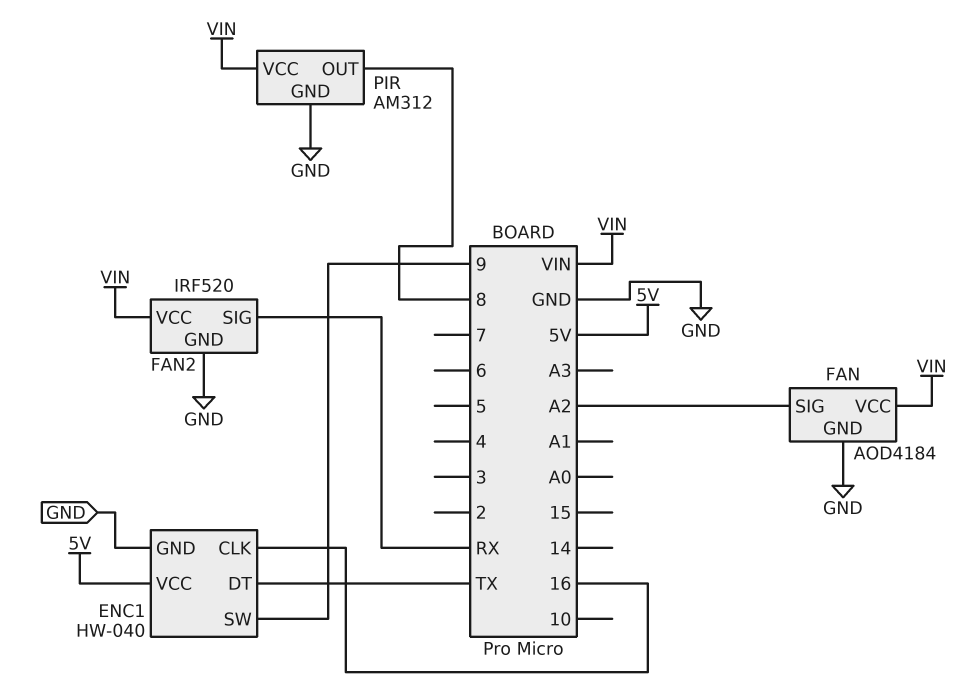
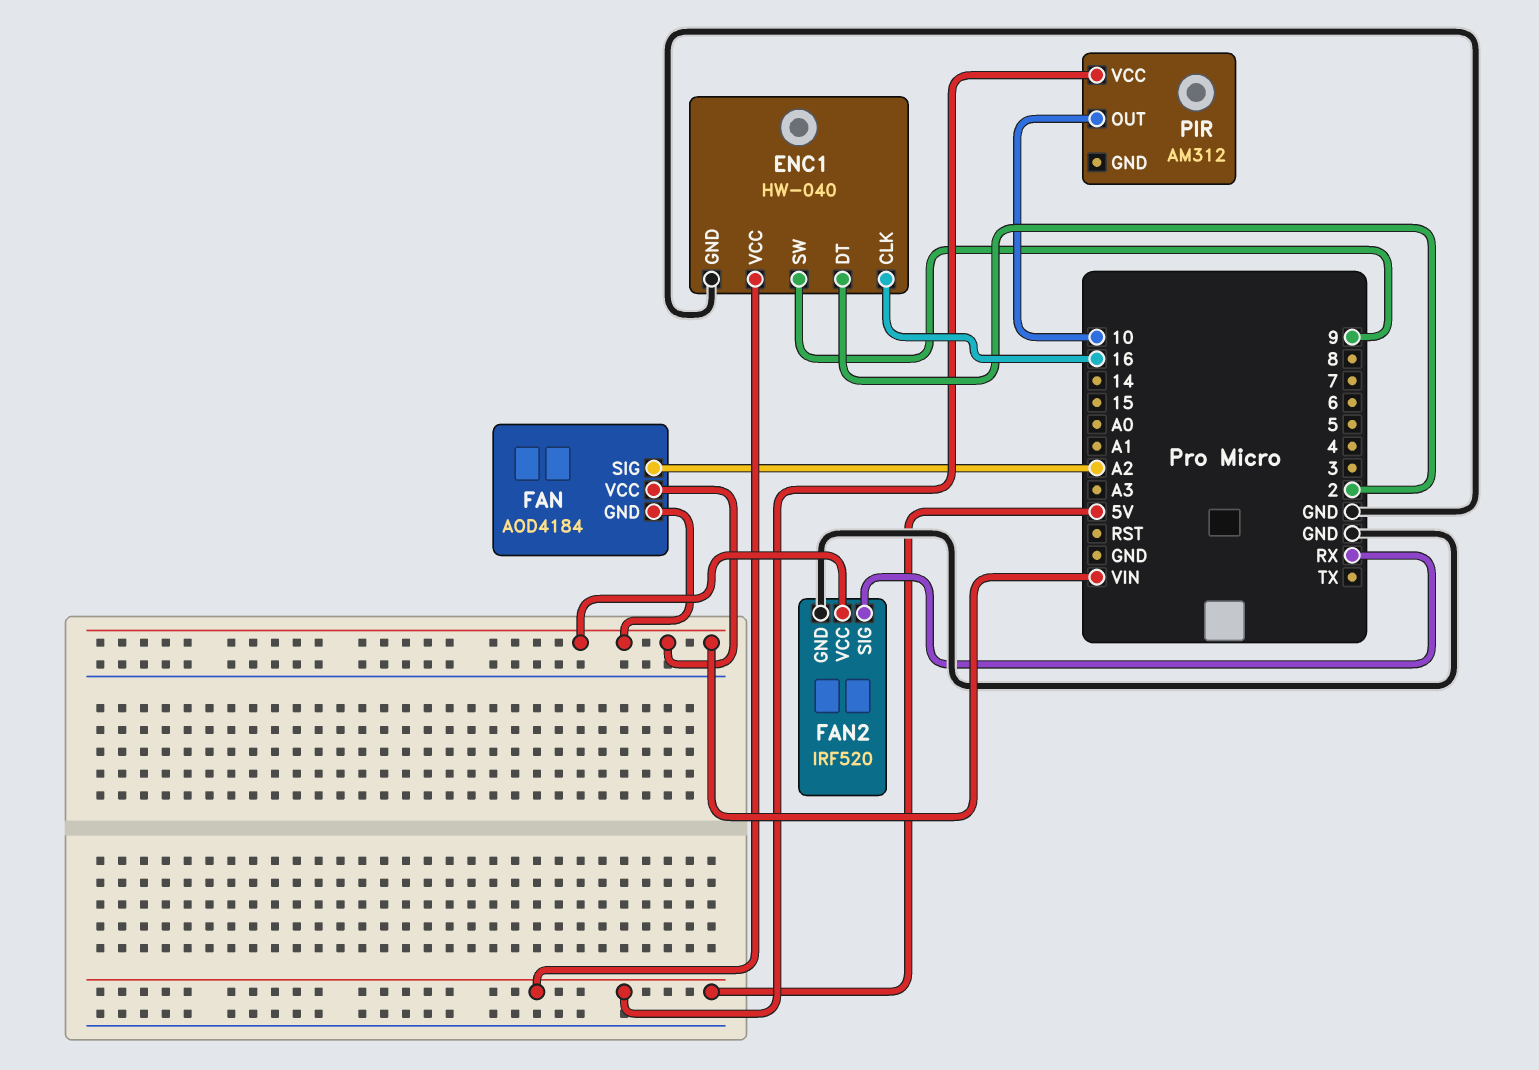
ENC1 pin DT: TX -> 2
FAN pin GND: GND -> VIN
PIR pin GND: GND -> none
PIR pin OUT: 8 -> 10
PIR pin VCC: VIN -> 5V

